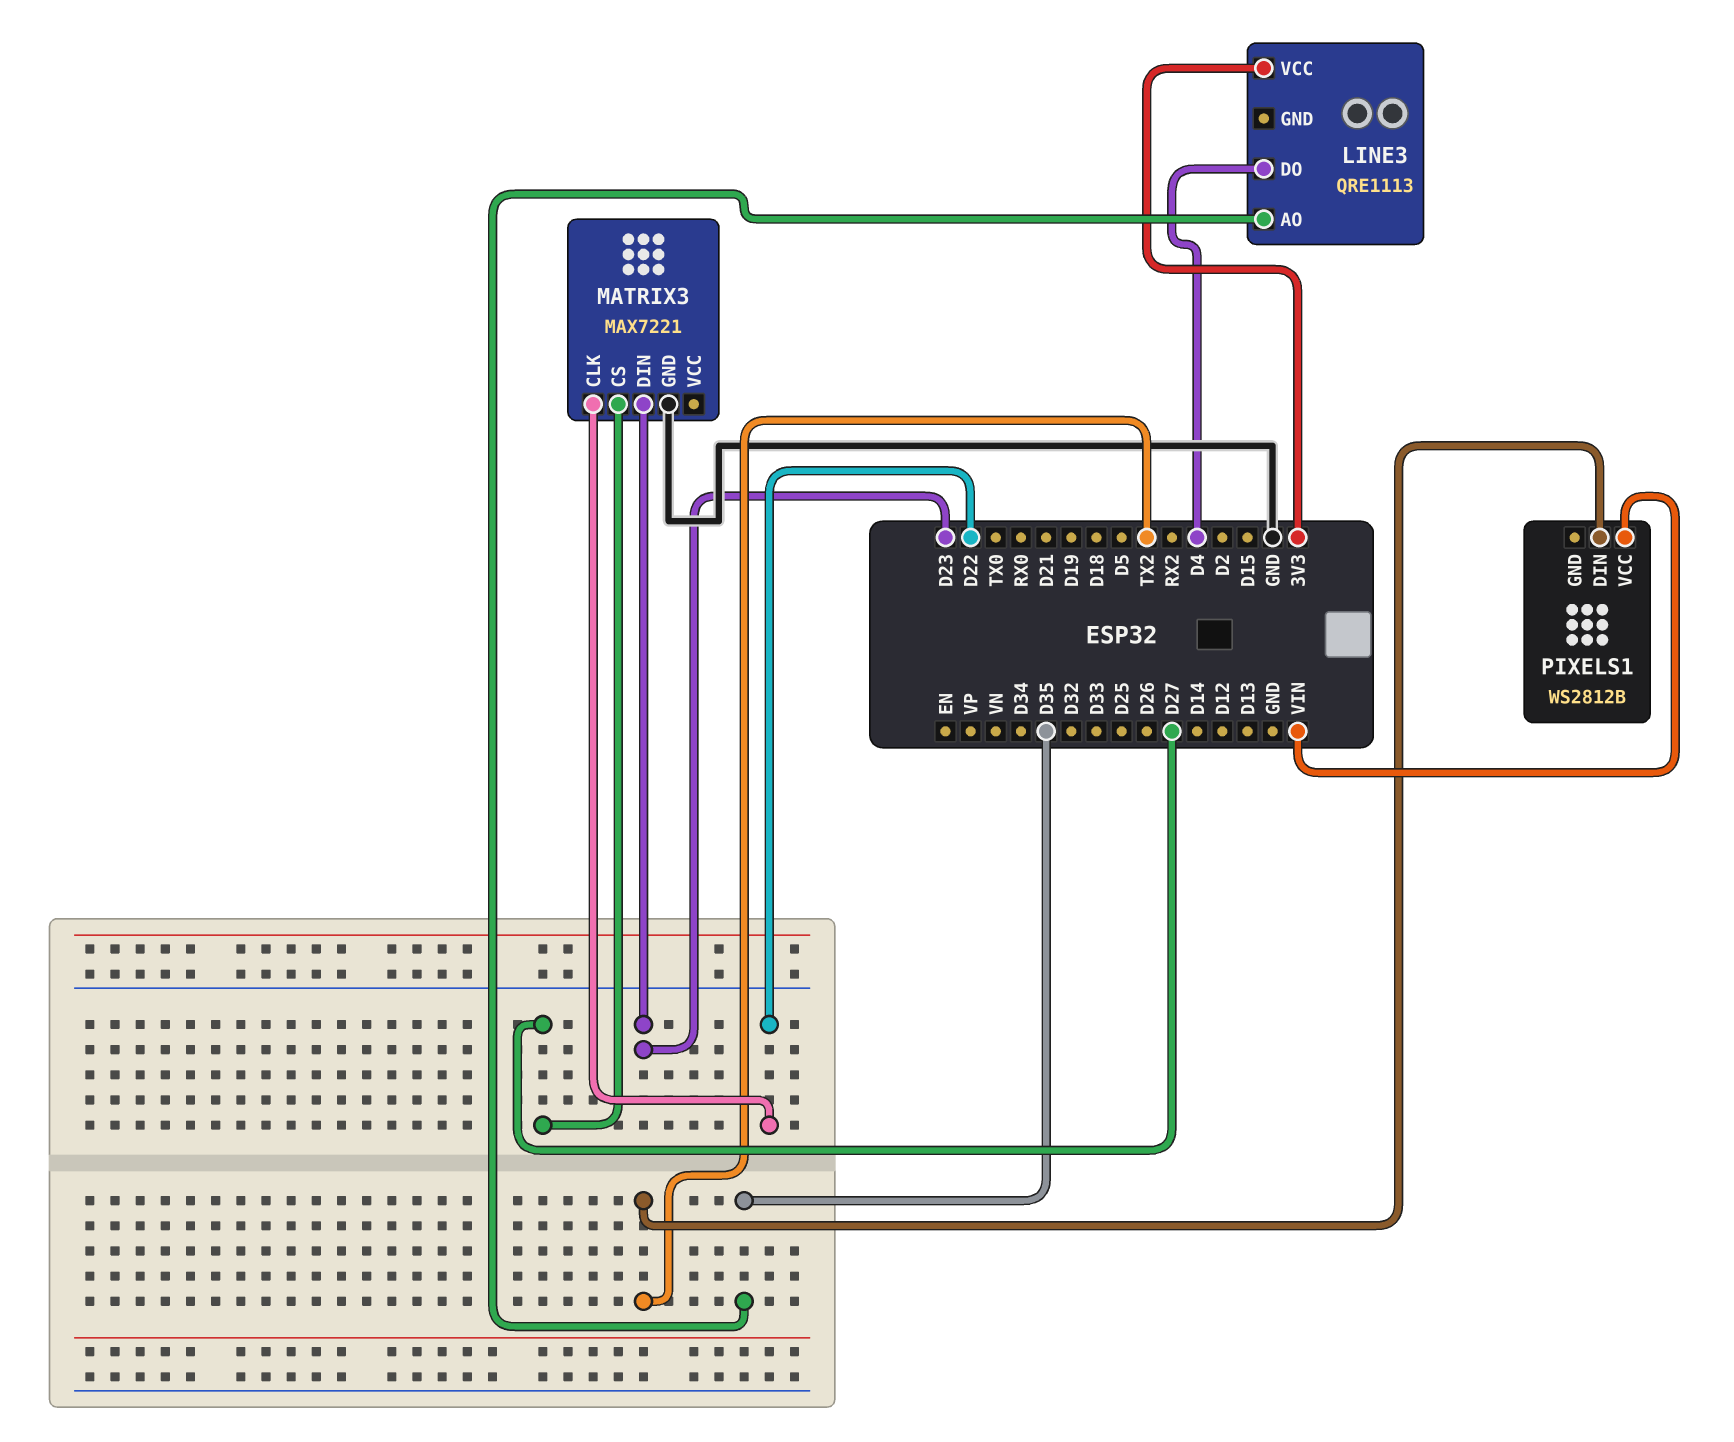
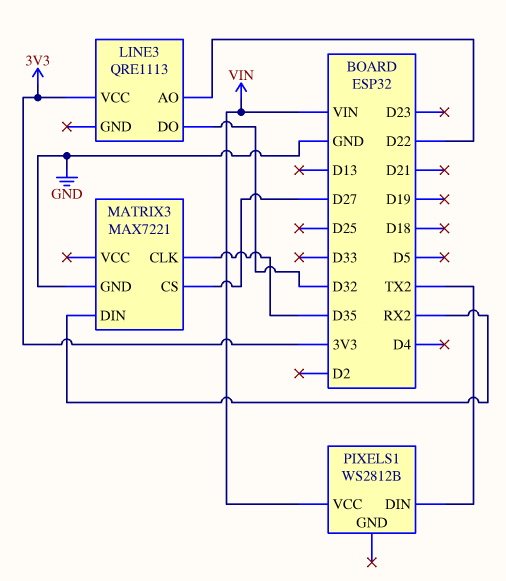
LINE3 pin AO: D35 -> D22
LINE3 pin DO: D4 -> D32
MATRIX3 pin CLK: D22 -> D35
MATRIX3 pin DIN: D23 -> RX2

